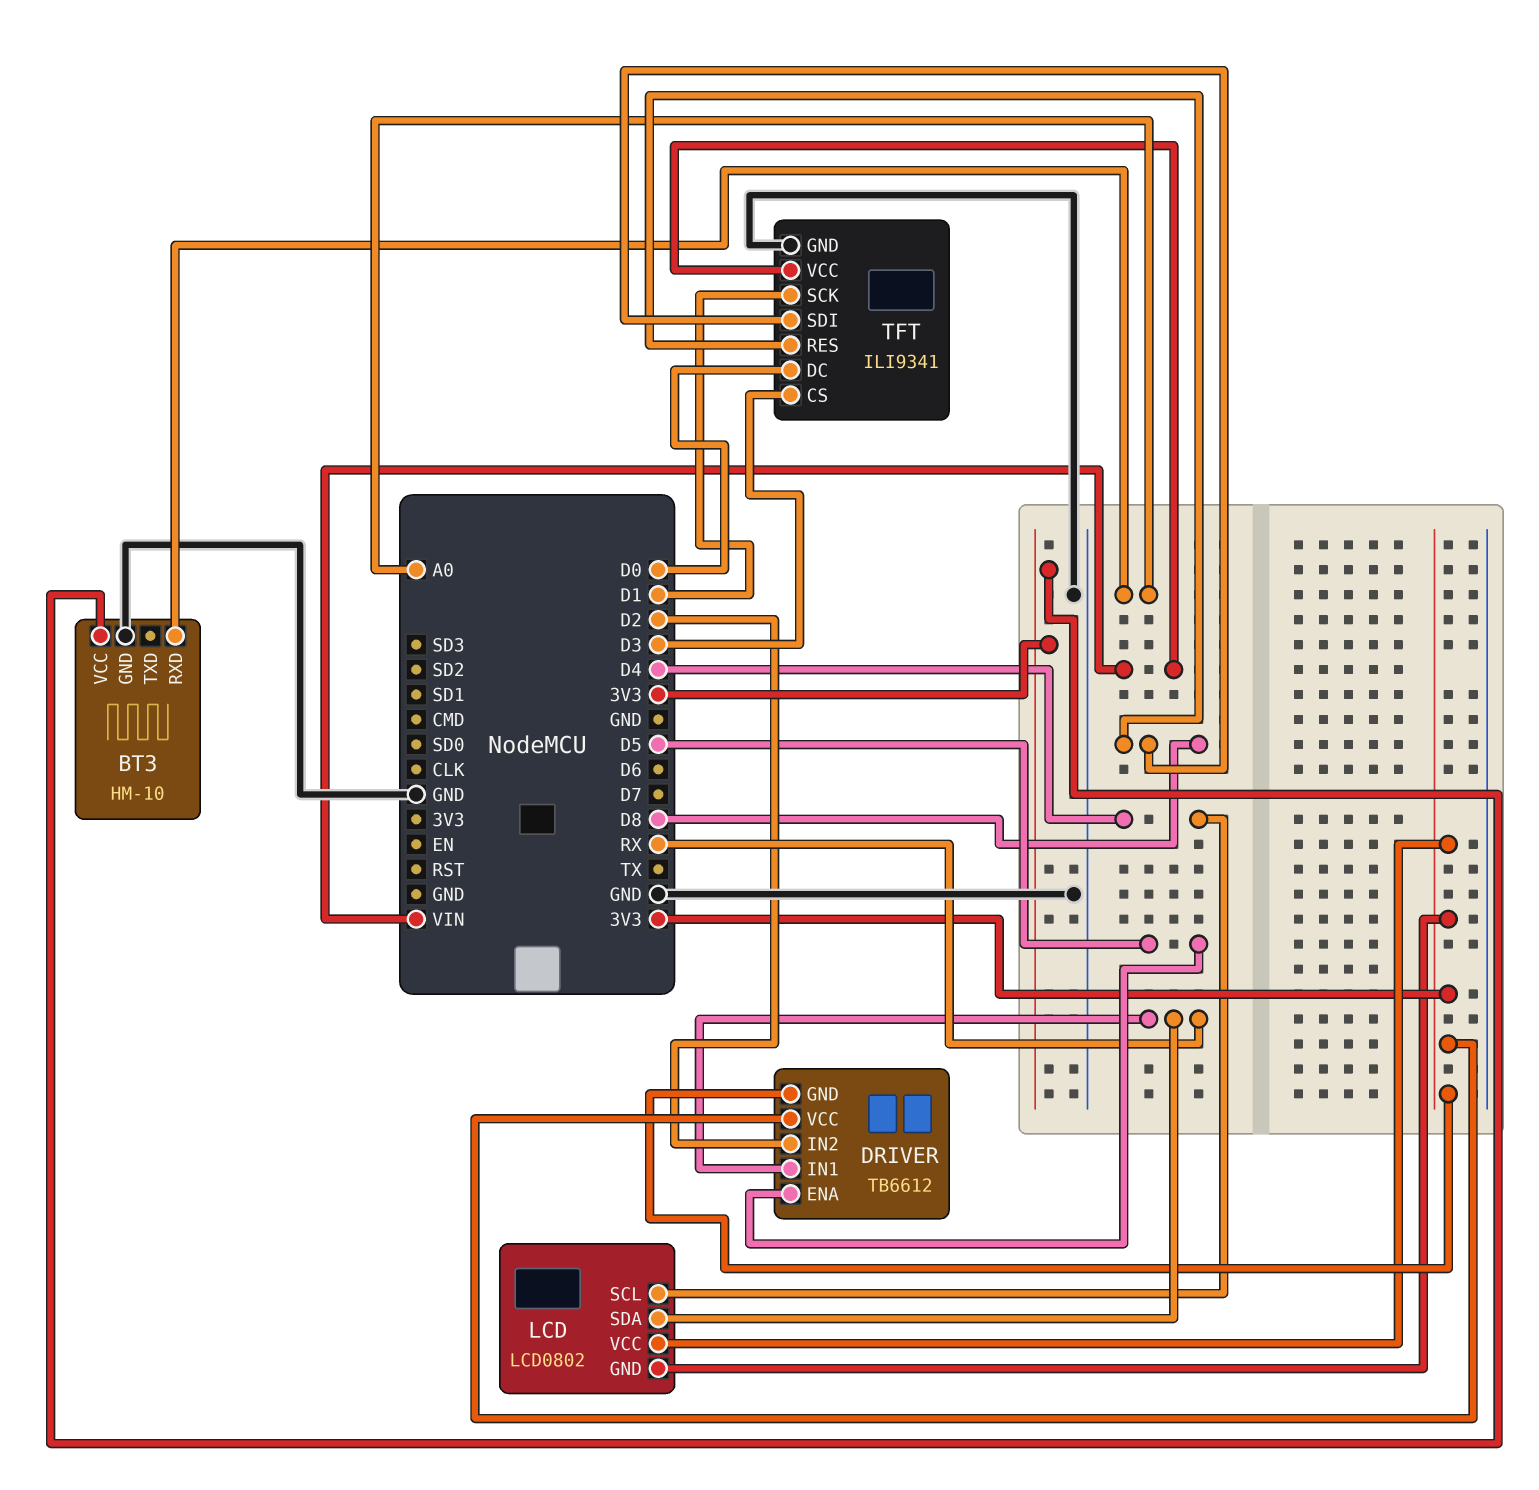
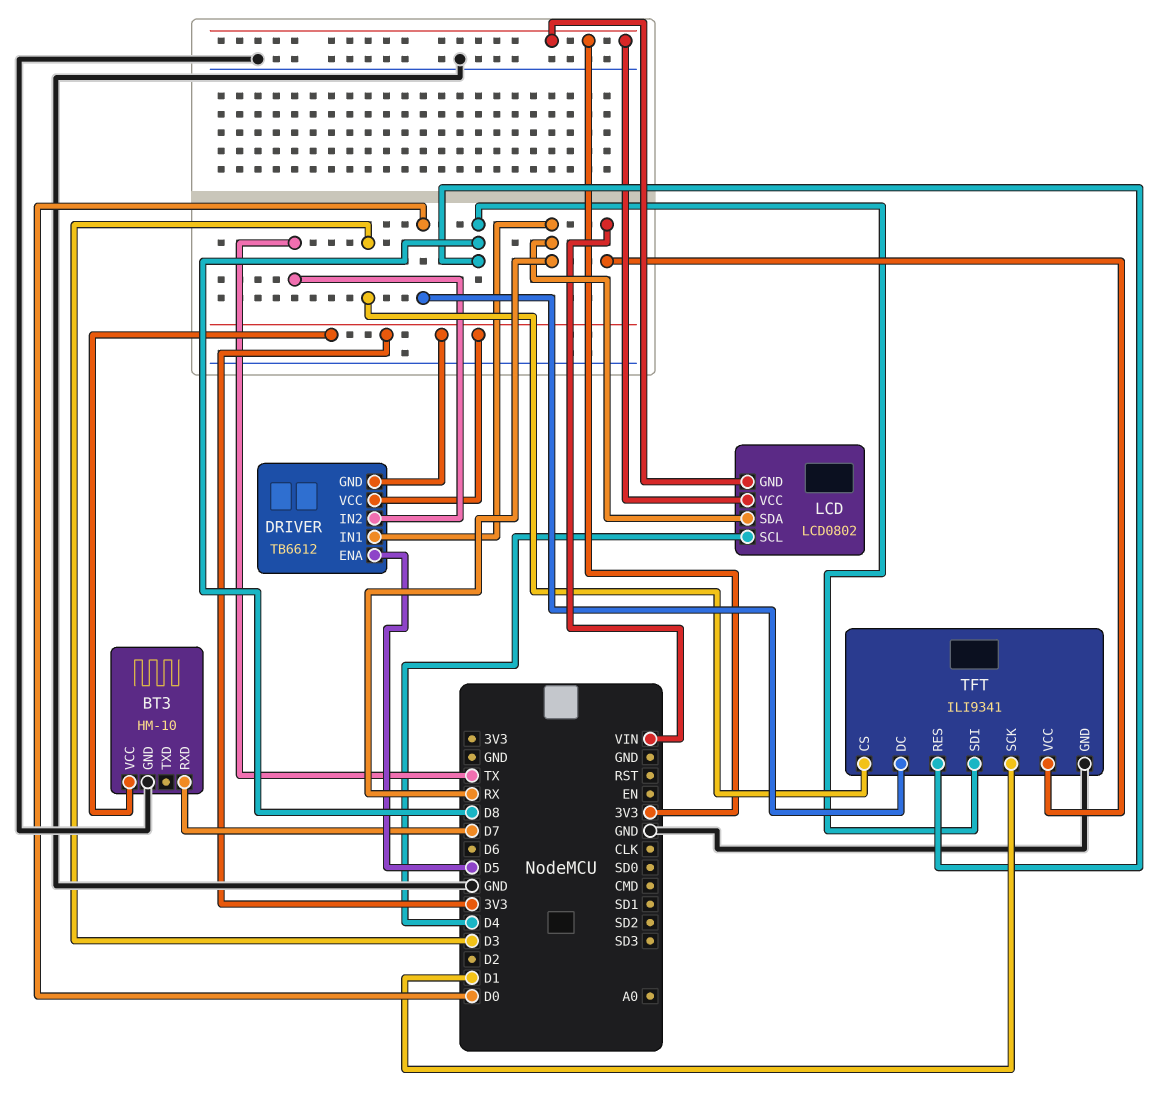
BT3 pin RXD: A0 -> D7
DRIVER pin IN2: D2 -> TX

